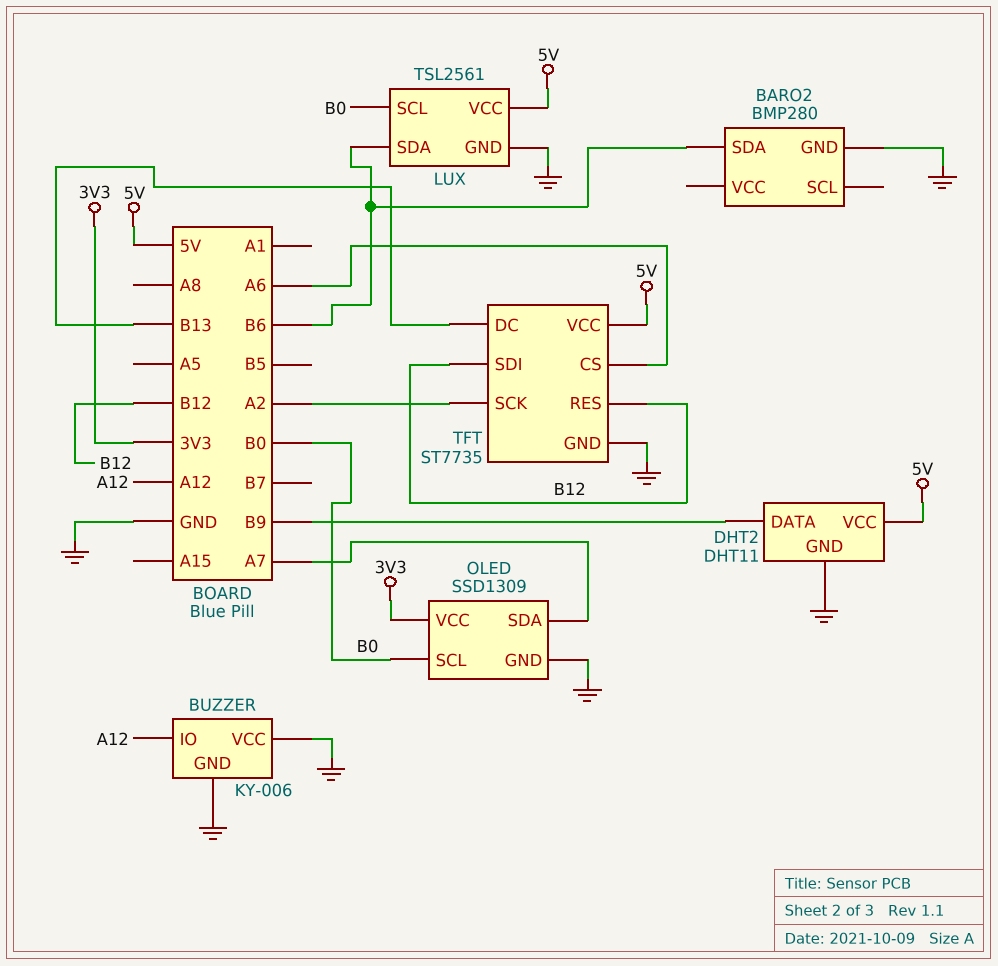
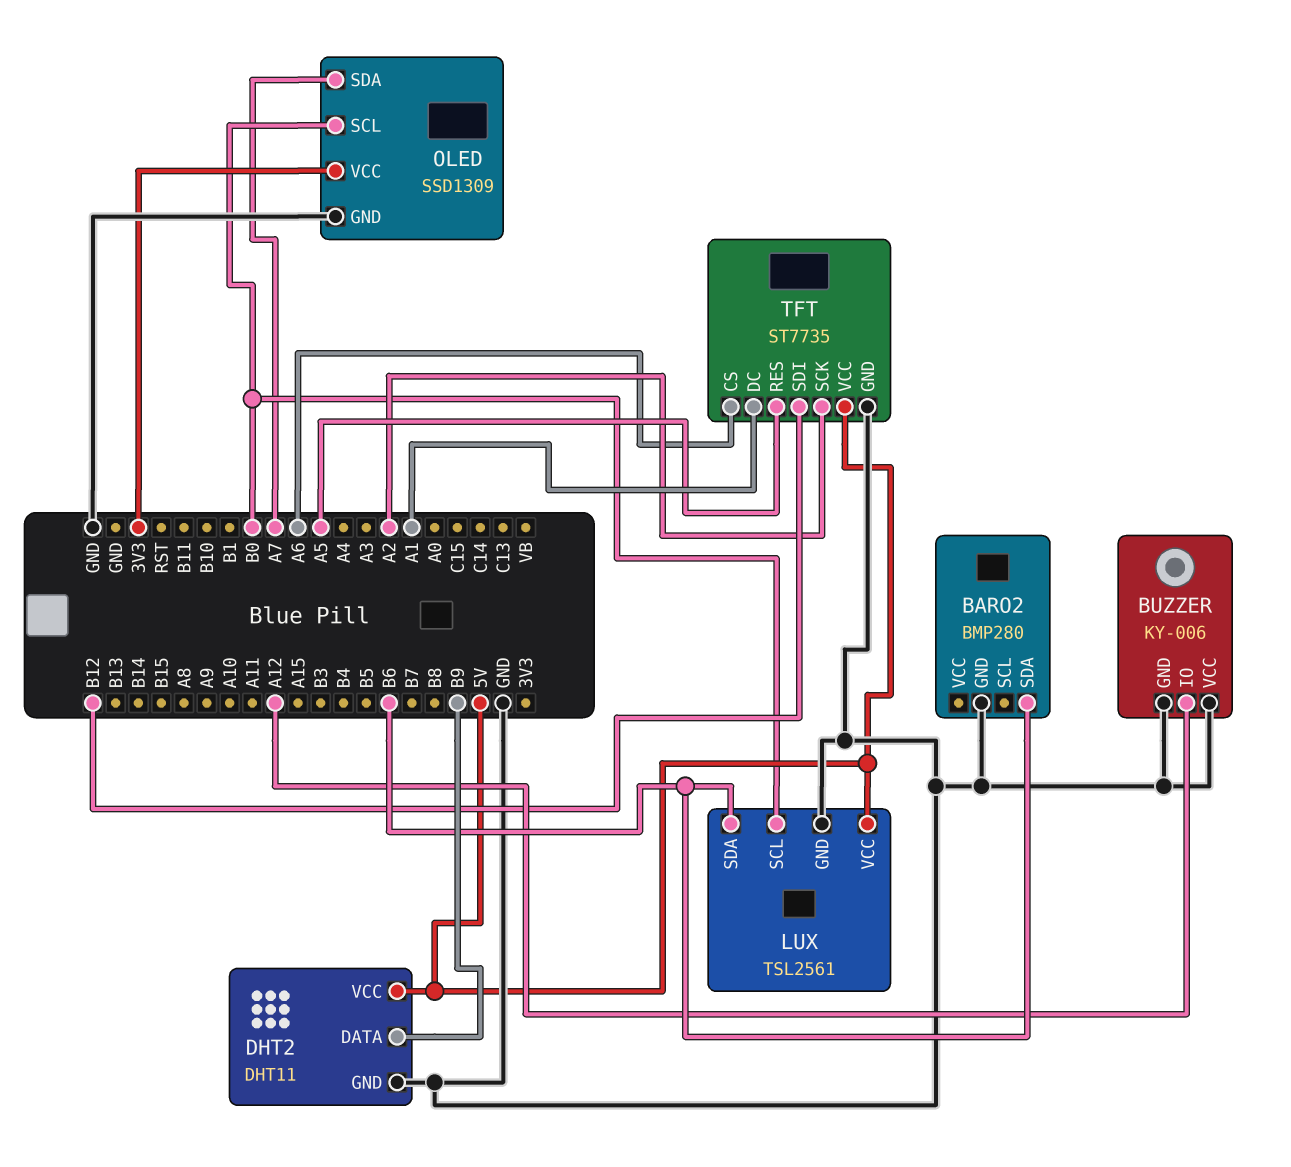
TFT pin DC: B13 -> A1
TFT pin RES: B12 -> A5

